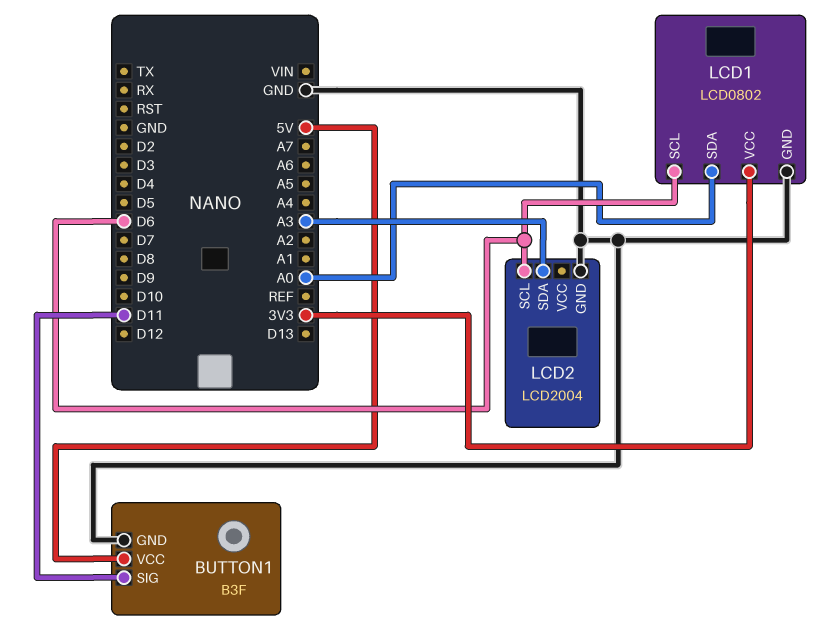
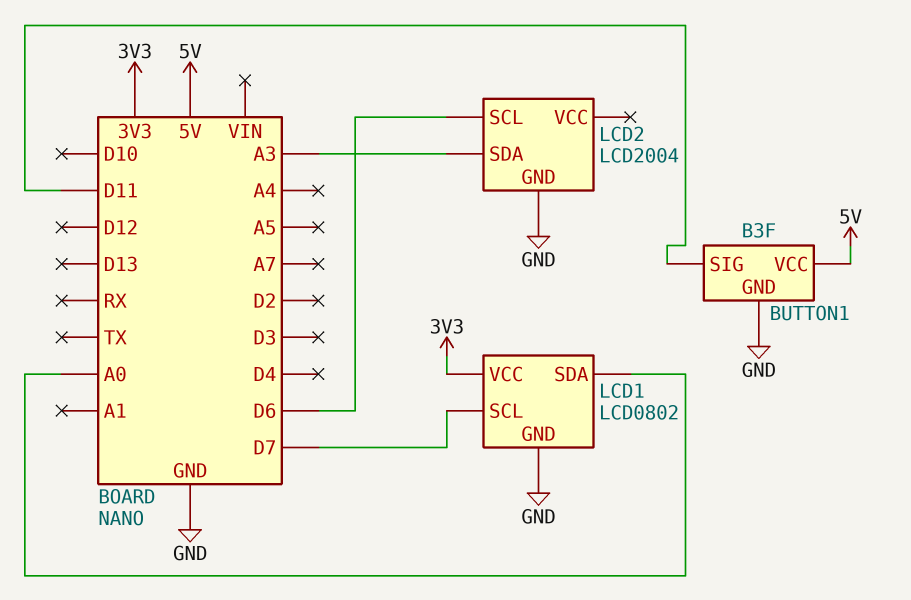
LCD1 pin SCL: D6 -> D7

